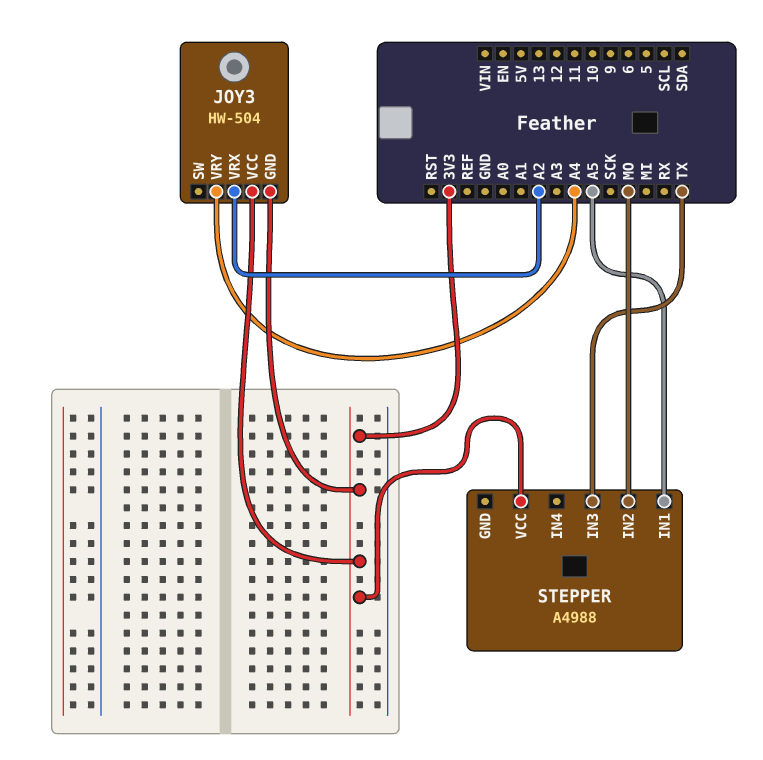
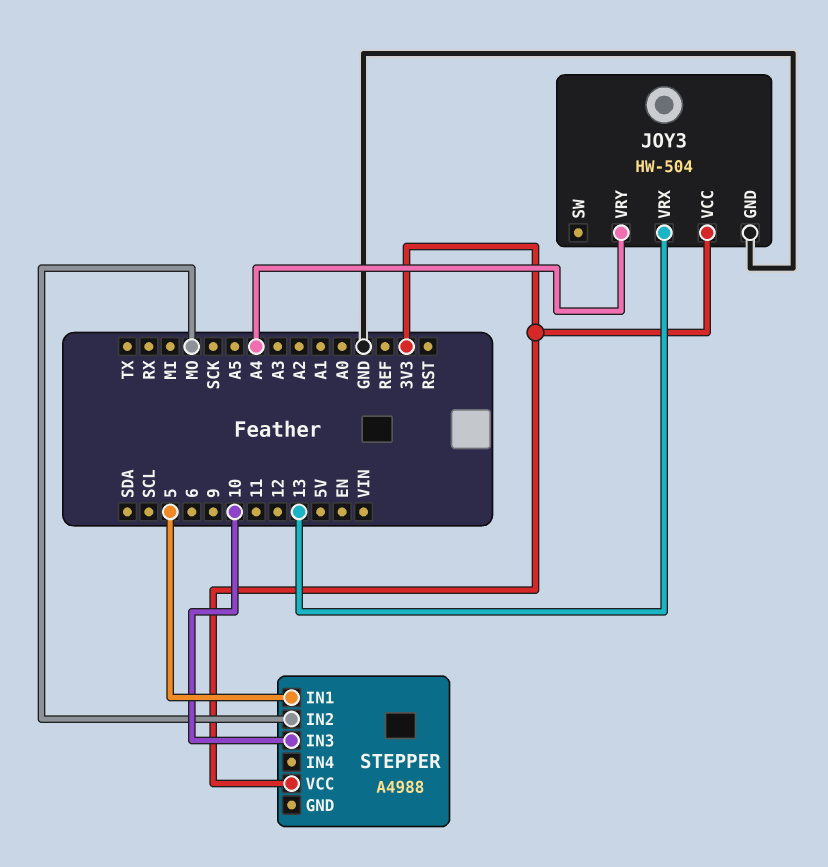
JOY3 pin GND: 3V3 -> GND
JOY3 pin VRX: A2 -> 13
STEPPER pin IN1: A5 -> 5
STEPPER pin IN3: TX -> 10

